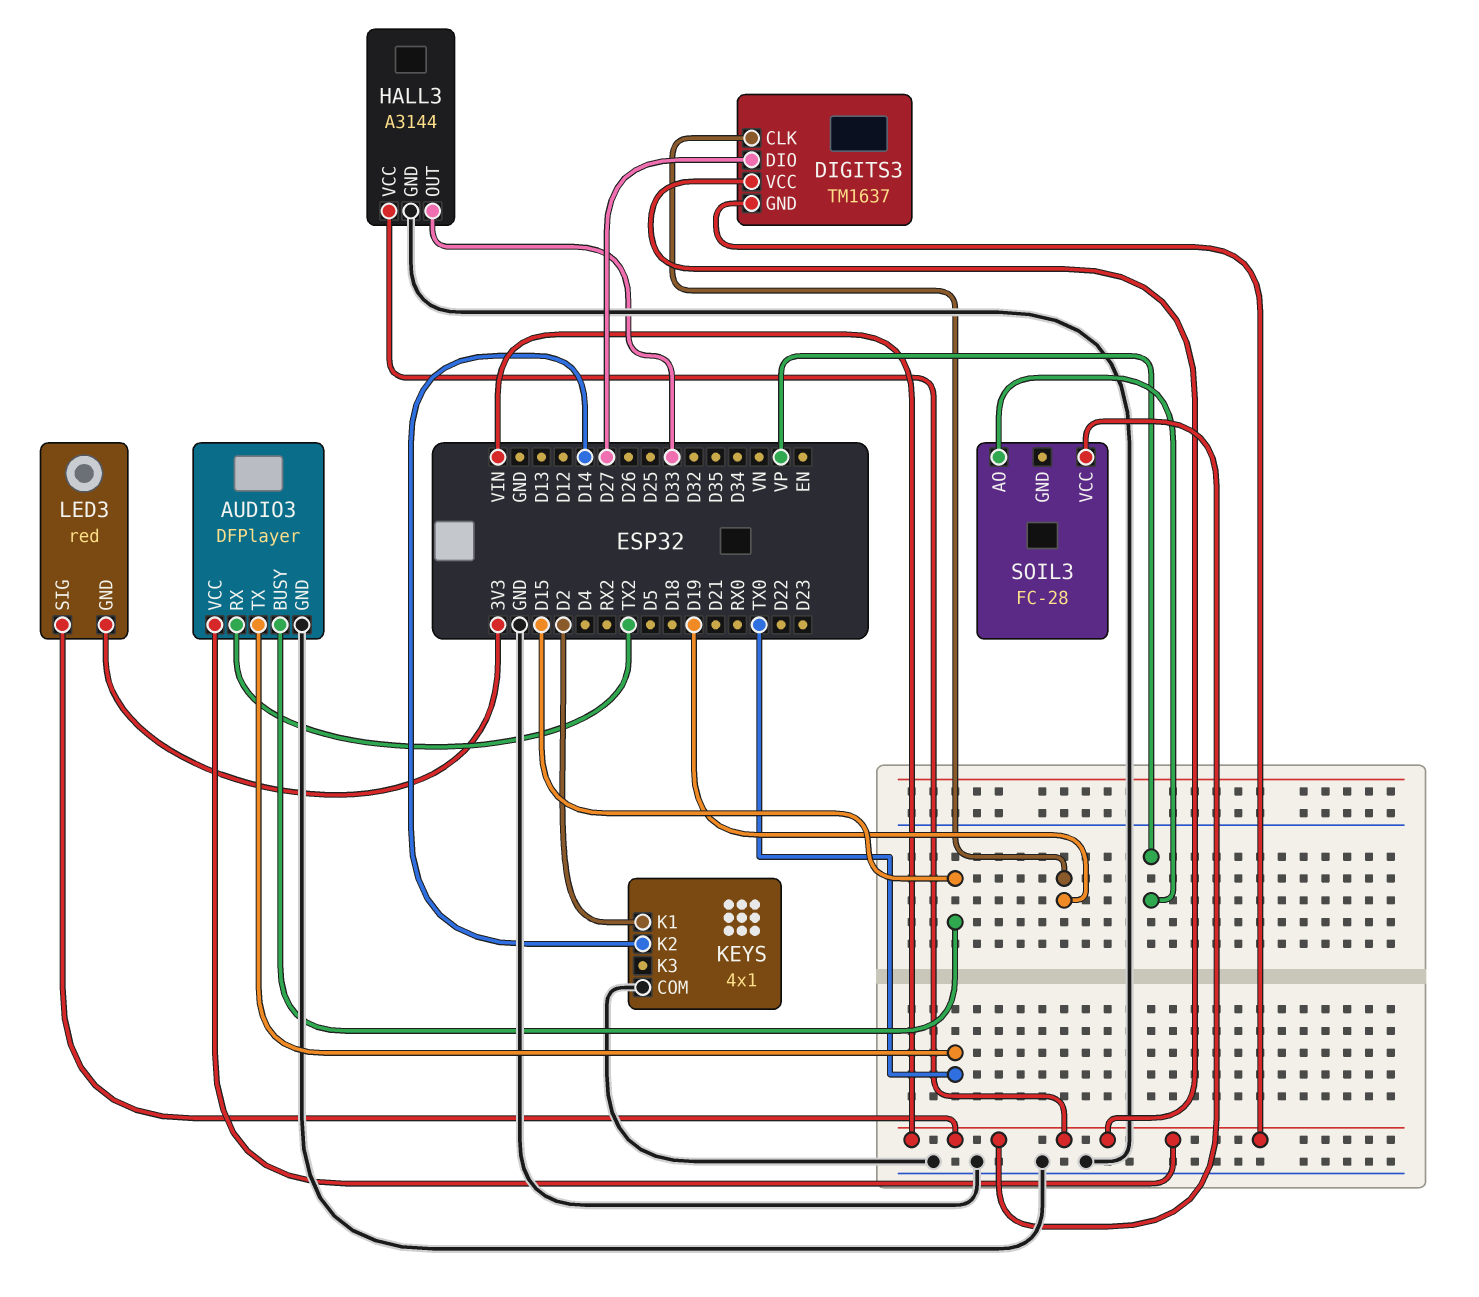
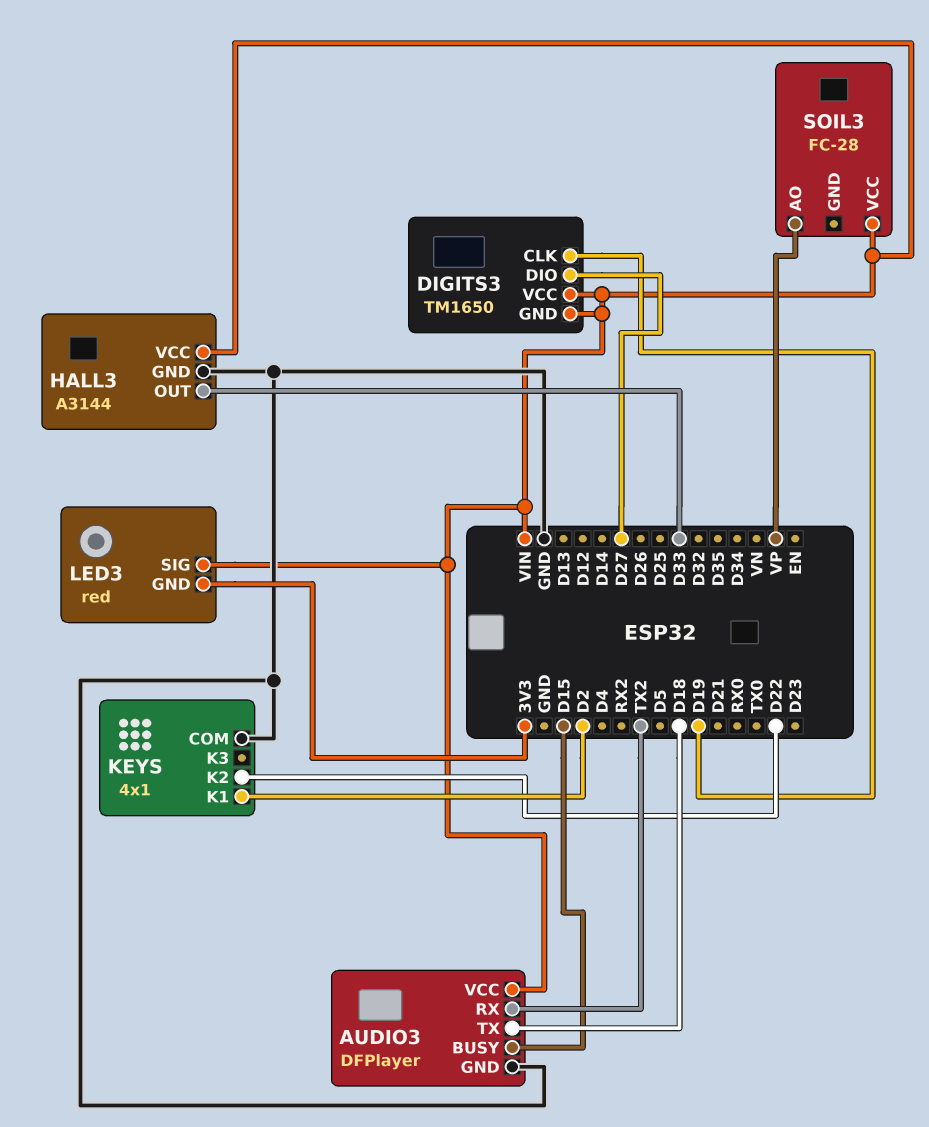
AUDIO3 pin TX: TX0 -> D18
DIGITS3: TM1637 -> TM1650
KEYS pin K2: D14 -> D22

